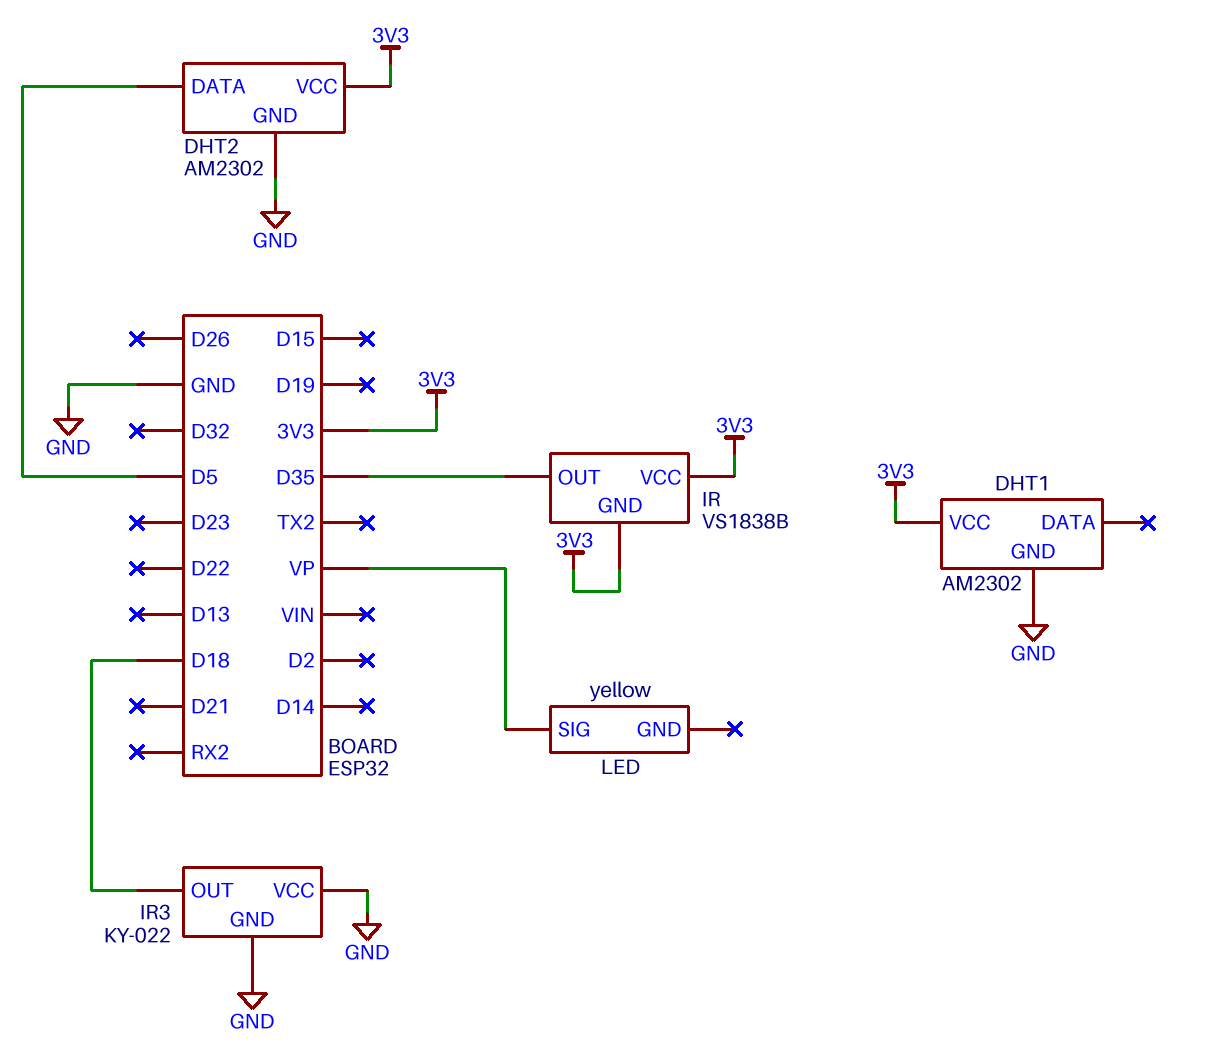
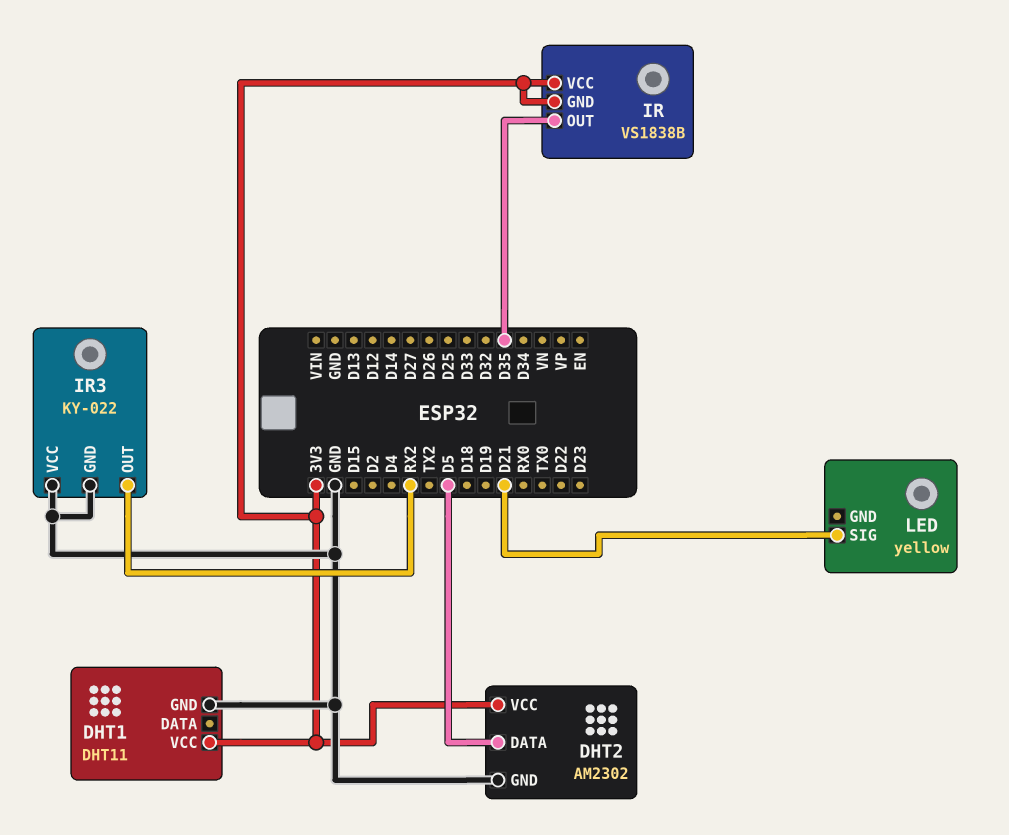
DHT1: AM2302 -> DHT11
IR3 pin OUT: D18 -> RX2
LED pin SIG: VP -> D21

